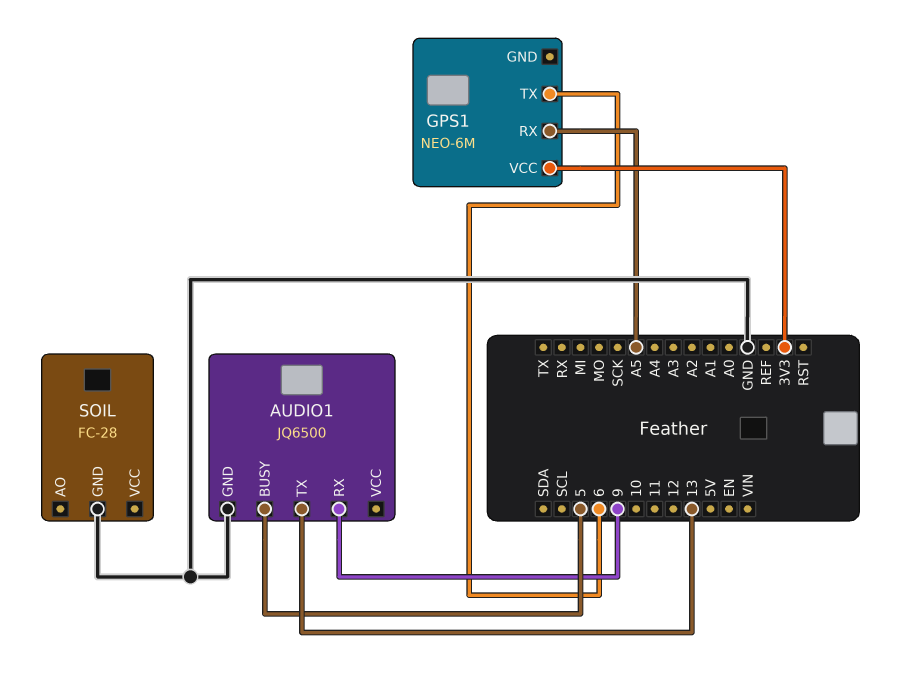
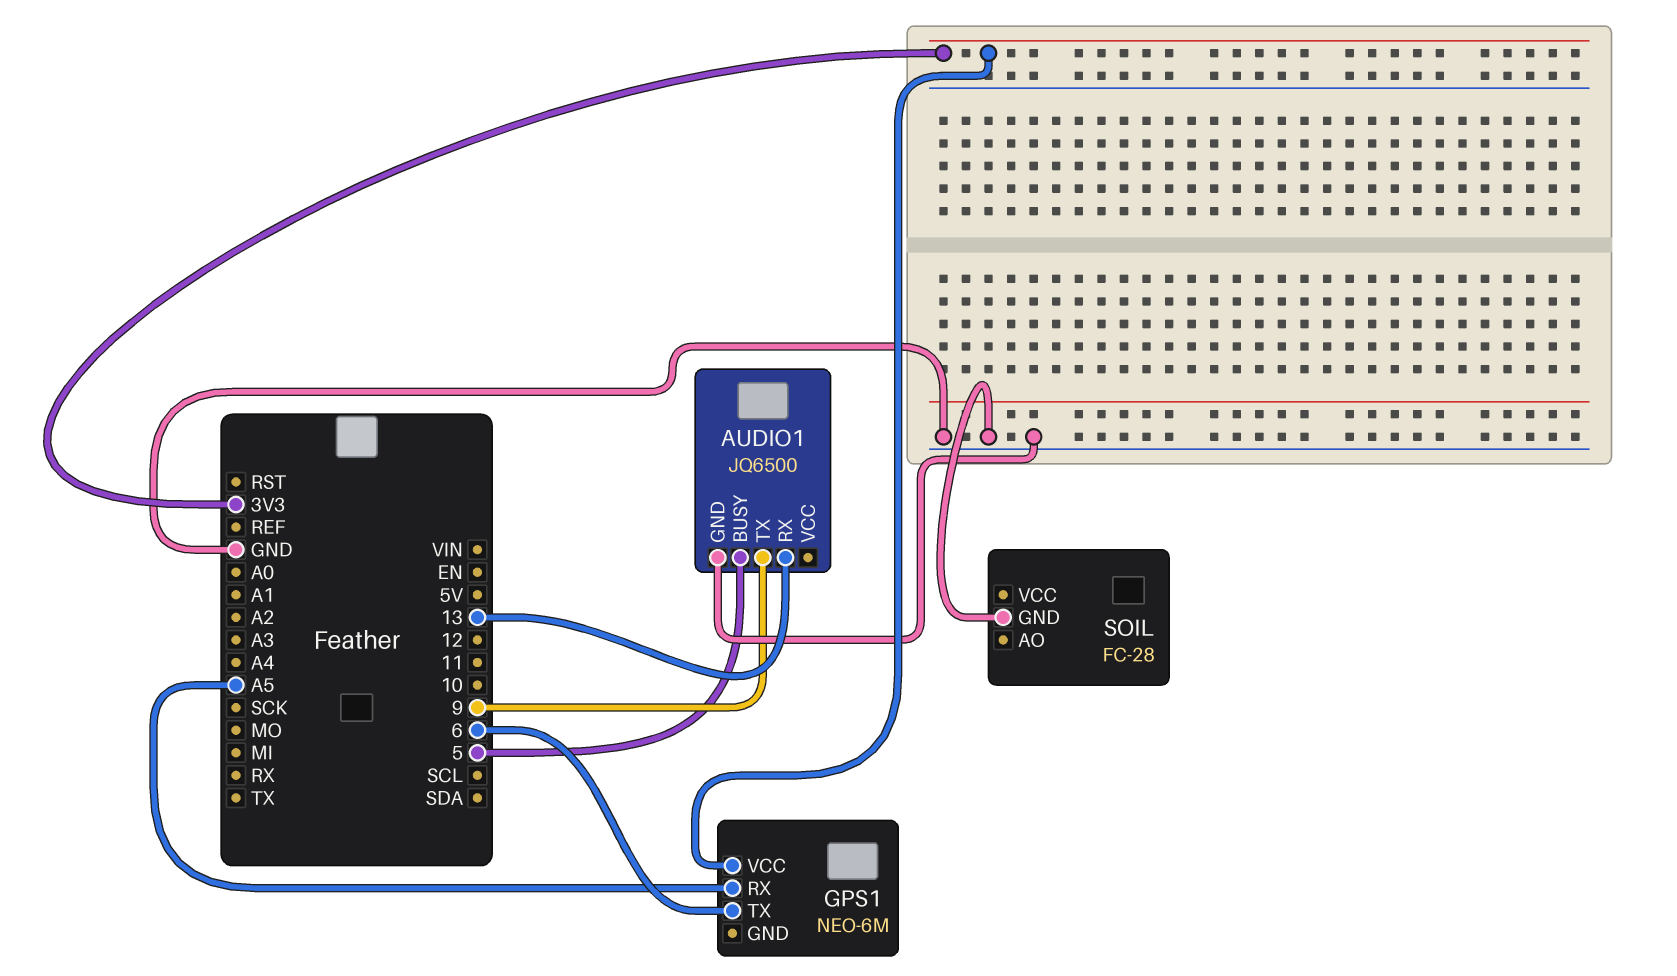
AUDIO1 pin RX: 9 -> 13
AUDIO1 pin TX: 13 -> 9

